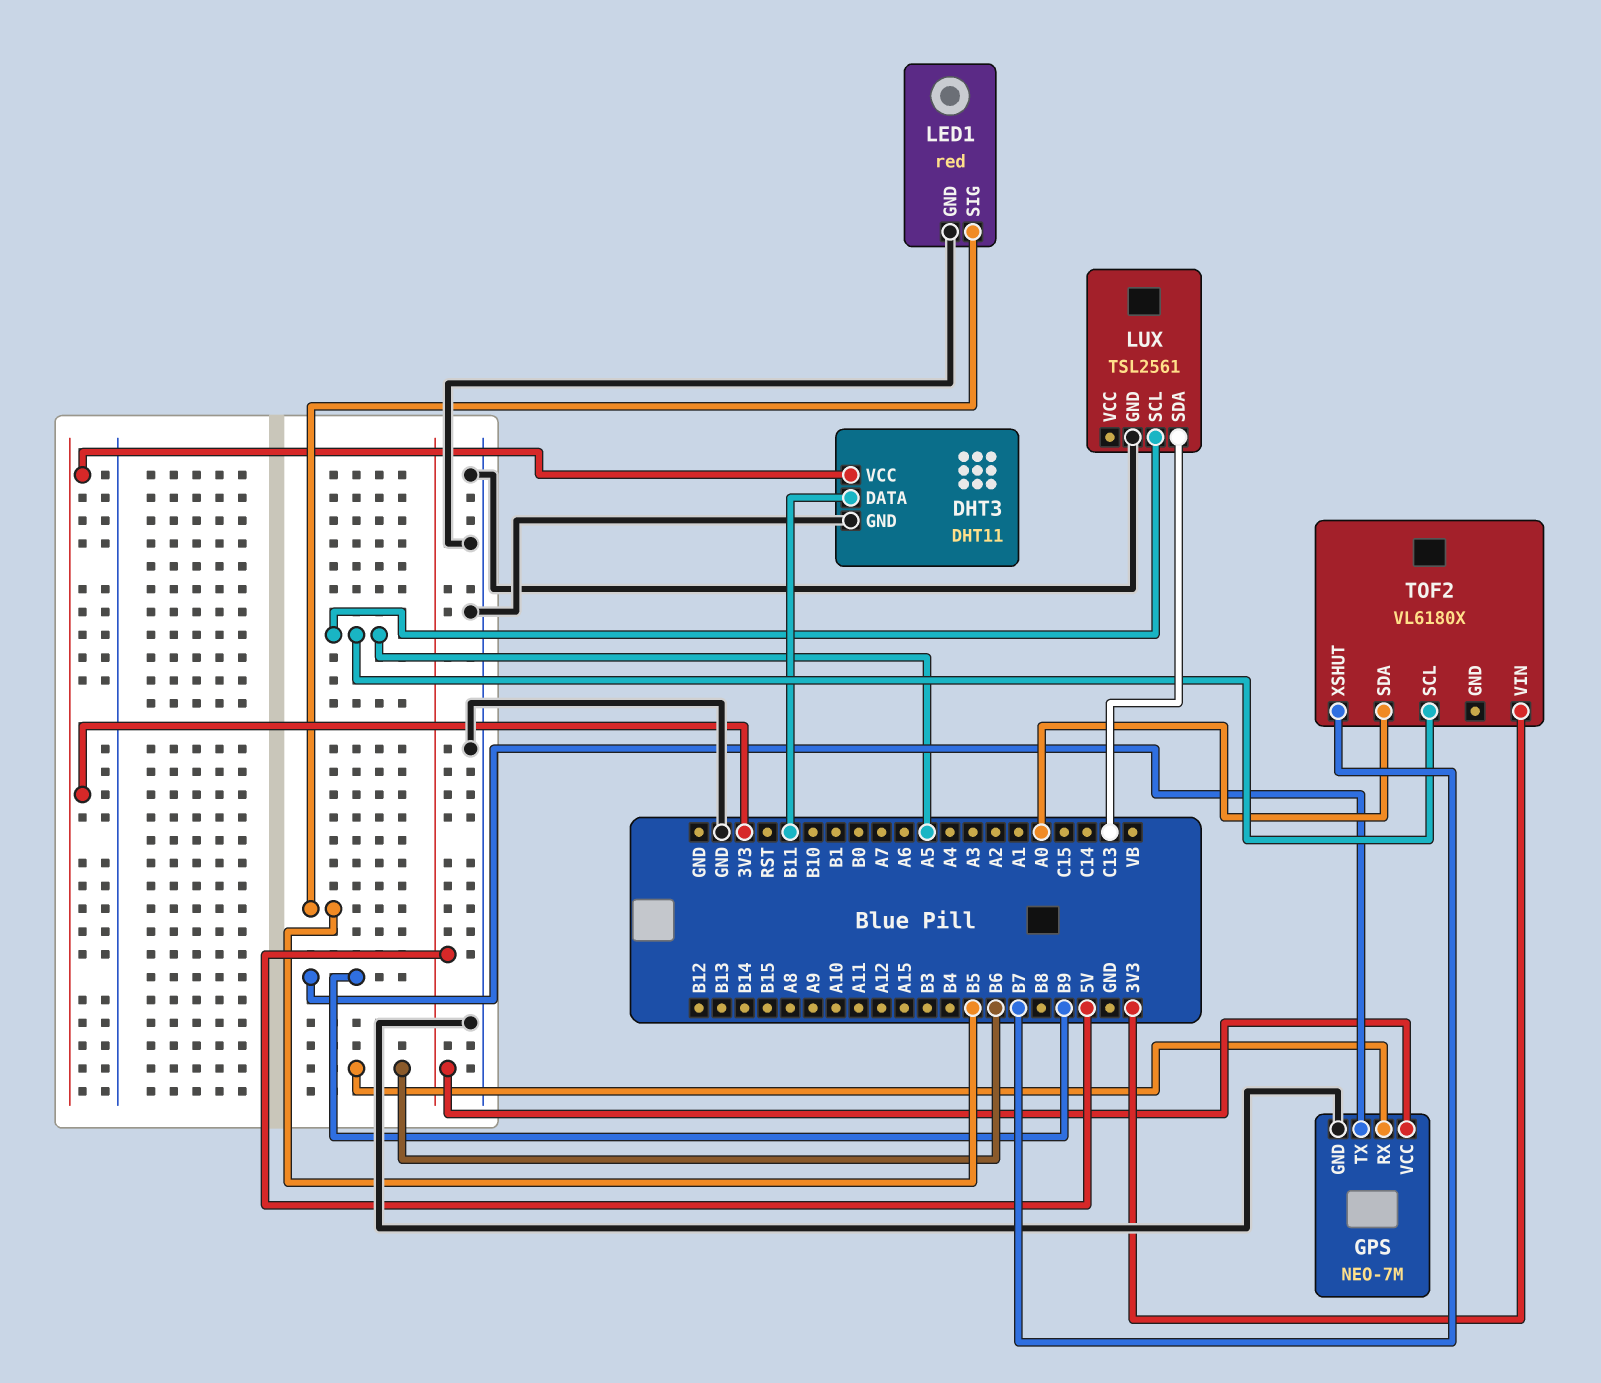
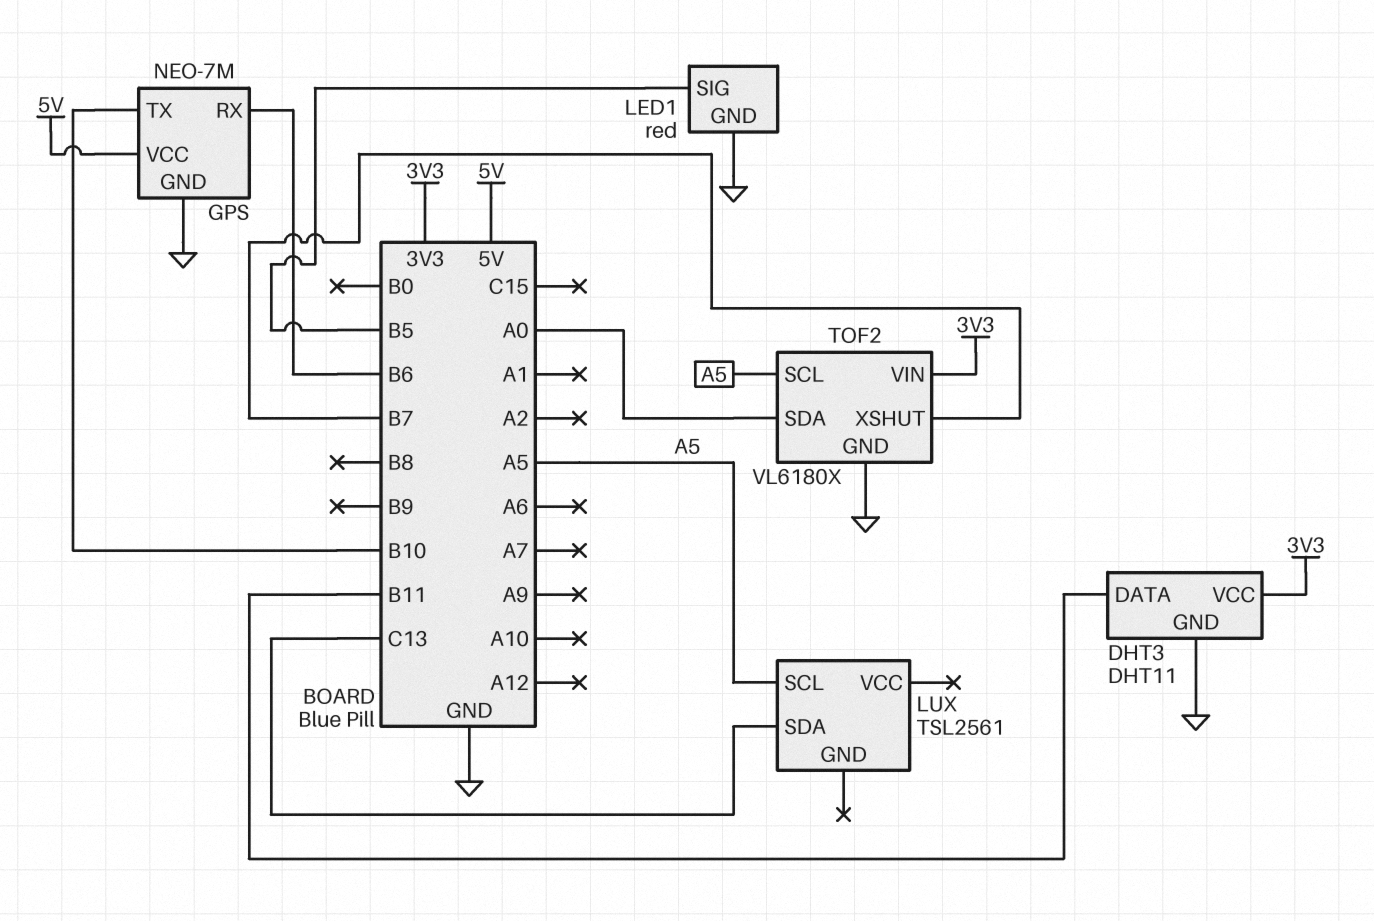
GPS pin TX: B9 -> B10
LUX pin GND: GND -> none
TOF2 pin GND: none -> GND

